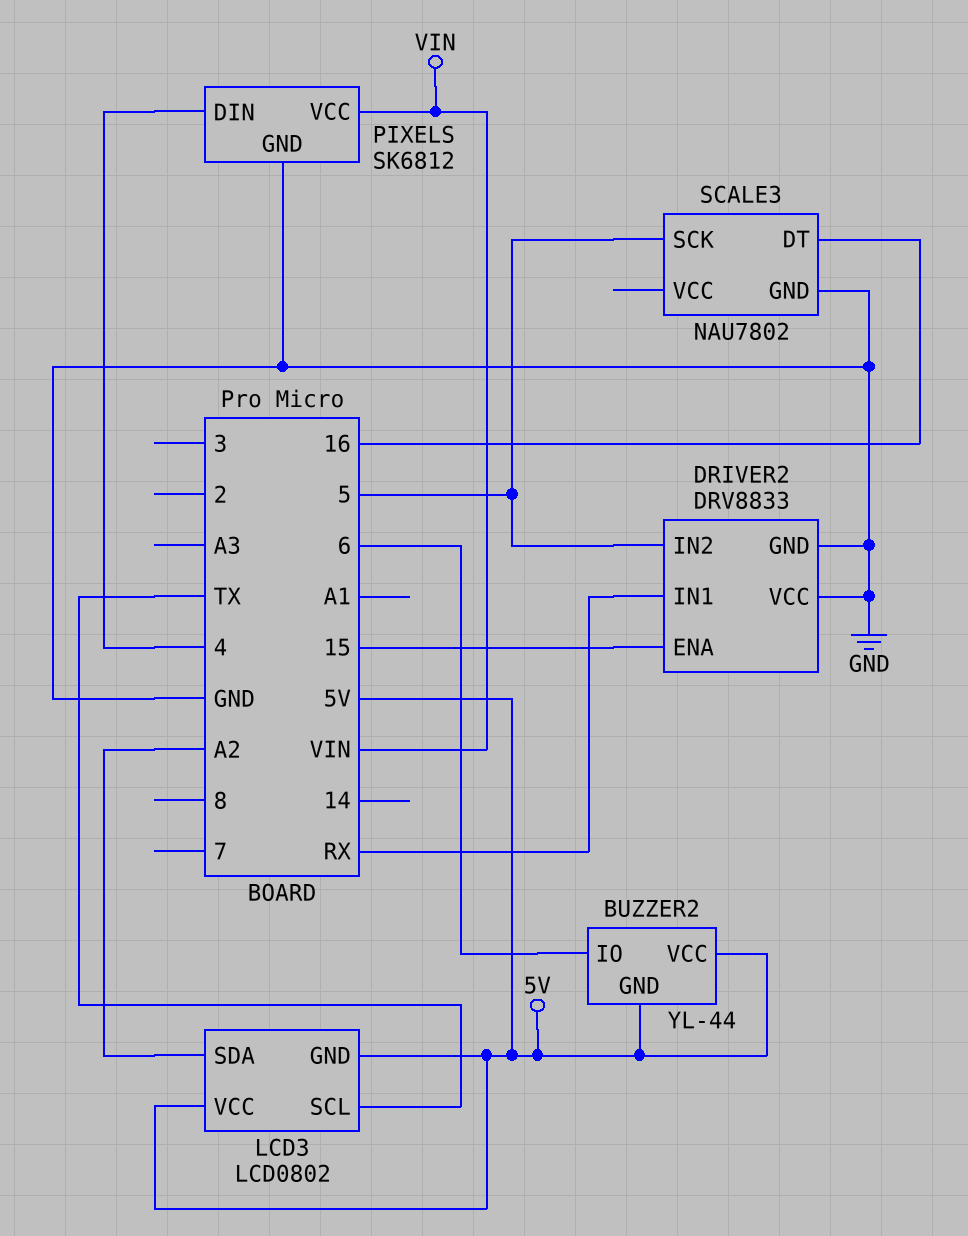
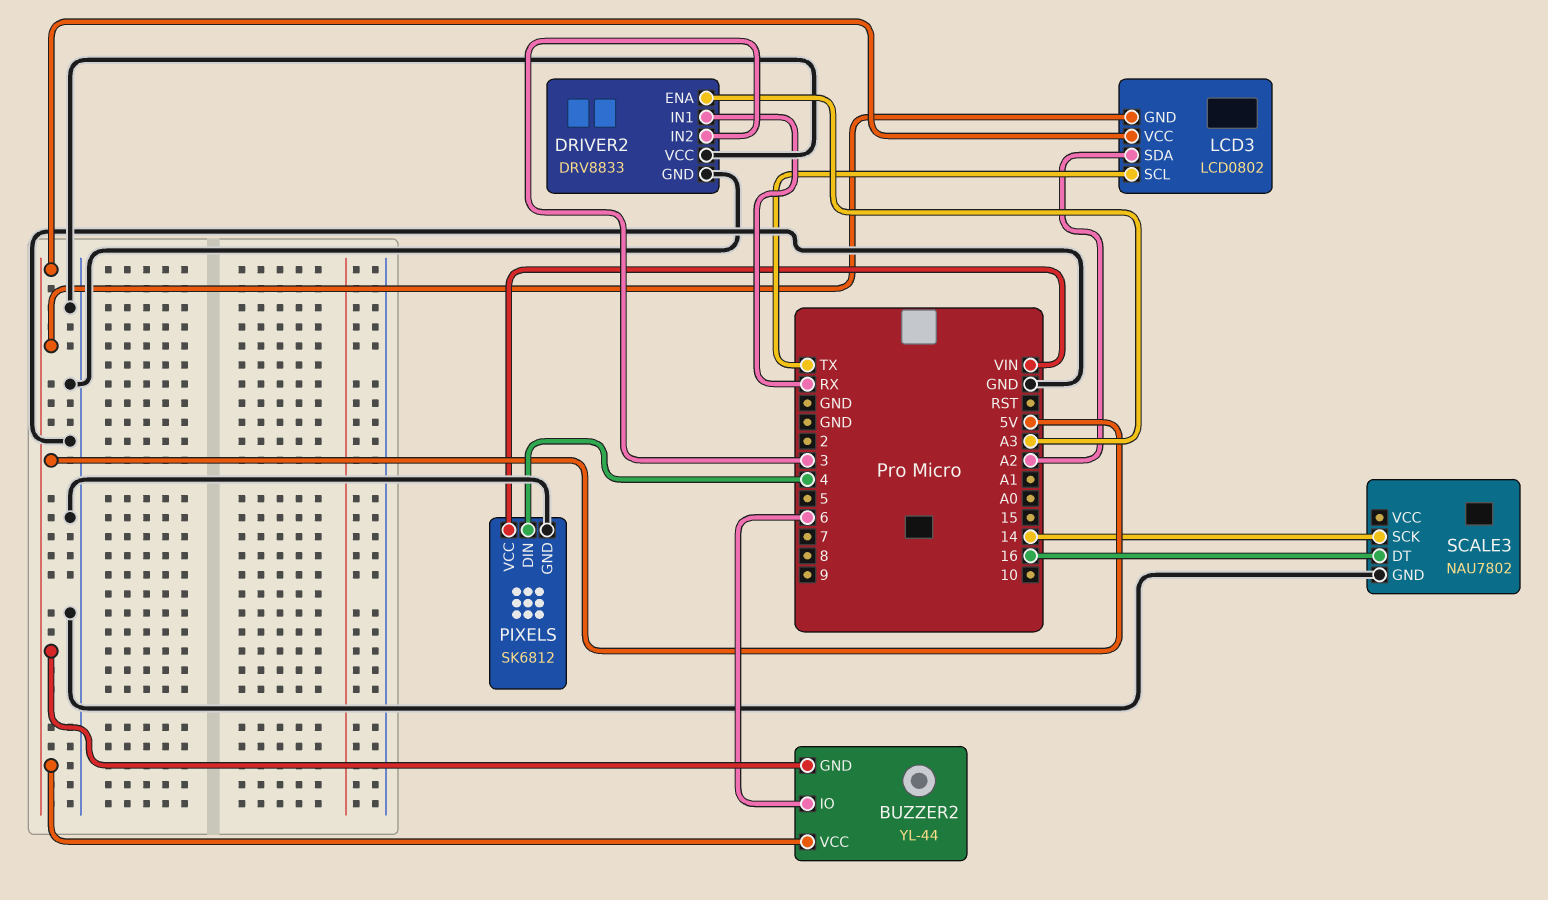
DRIVER2 pin ENA: 15 -> A3
DRIVER2 pin IN2: 5 -> 3
SCALE3 pin SCK: 5 -> 14

